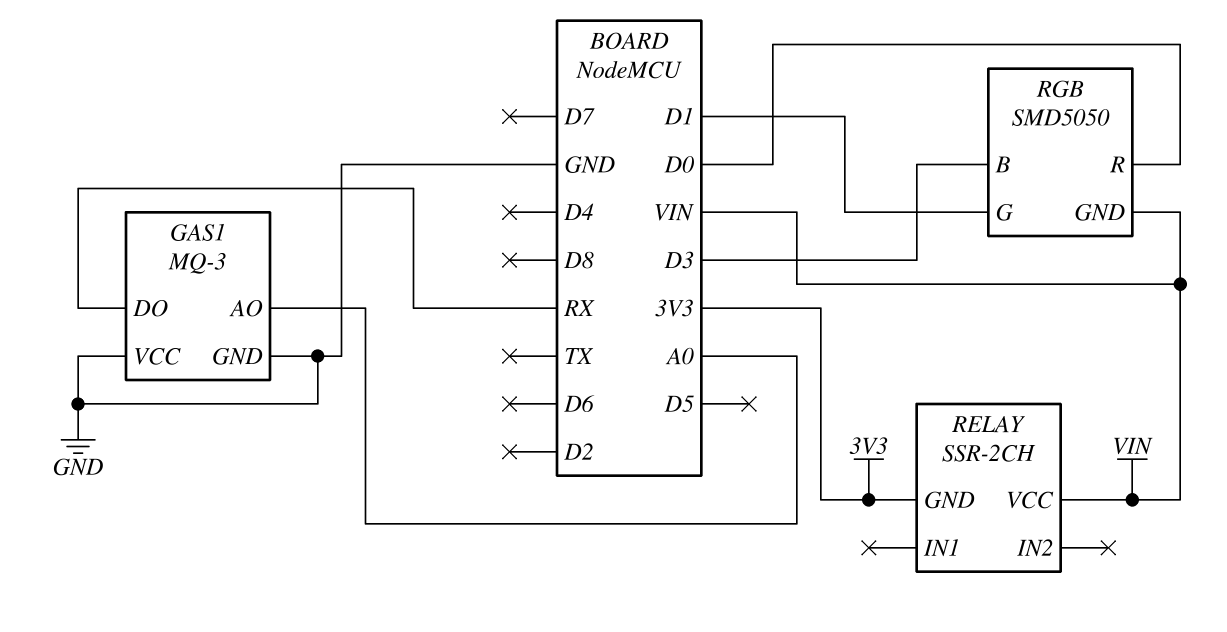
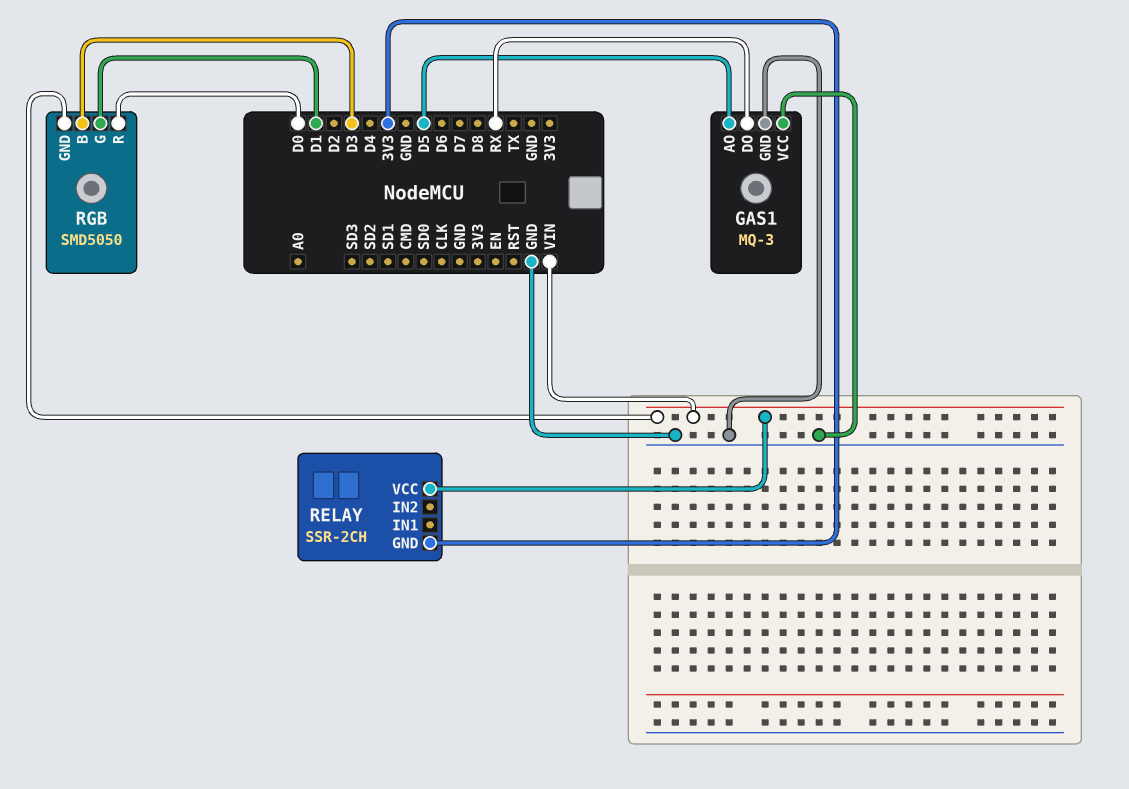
GAS1 pin AO: A0 -> D5

